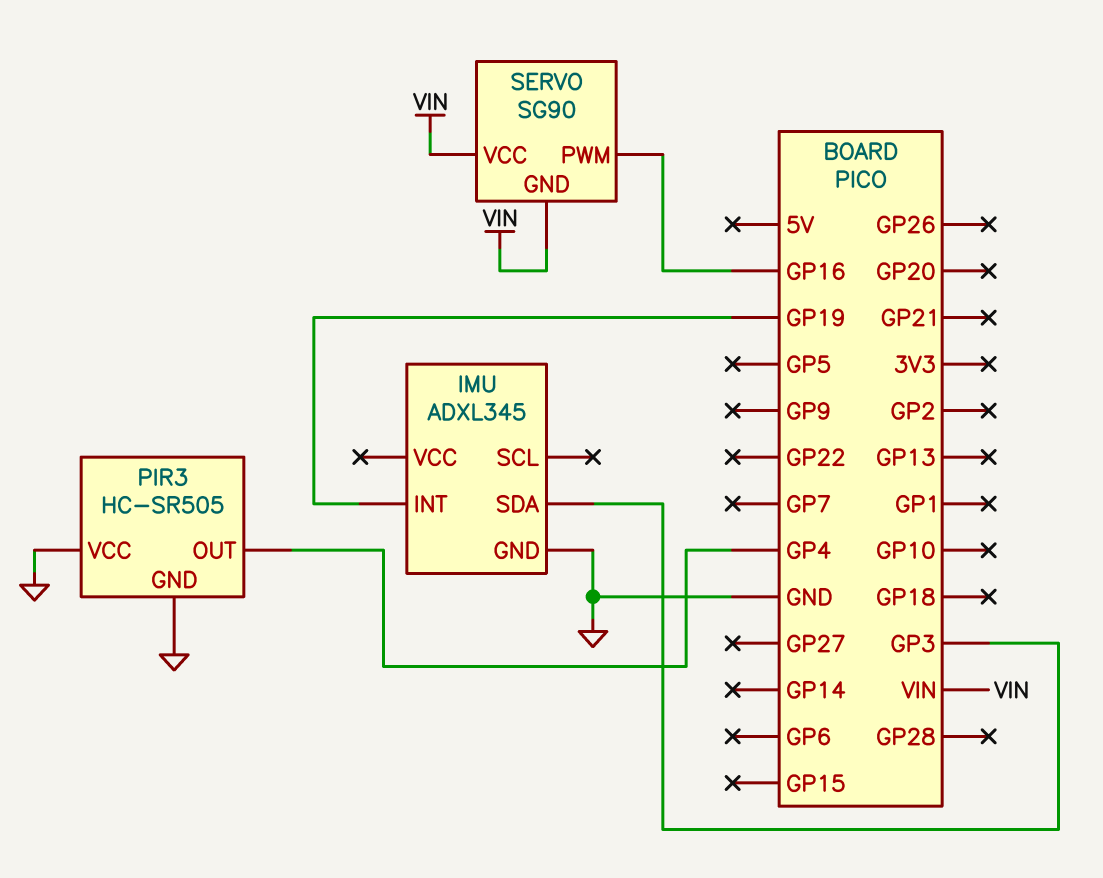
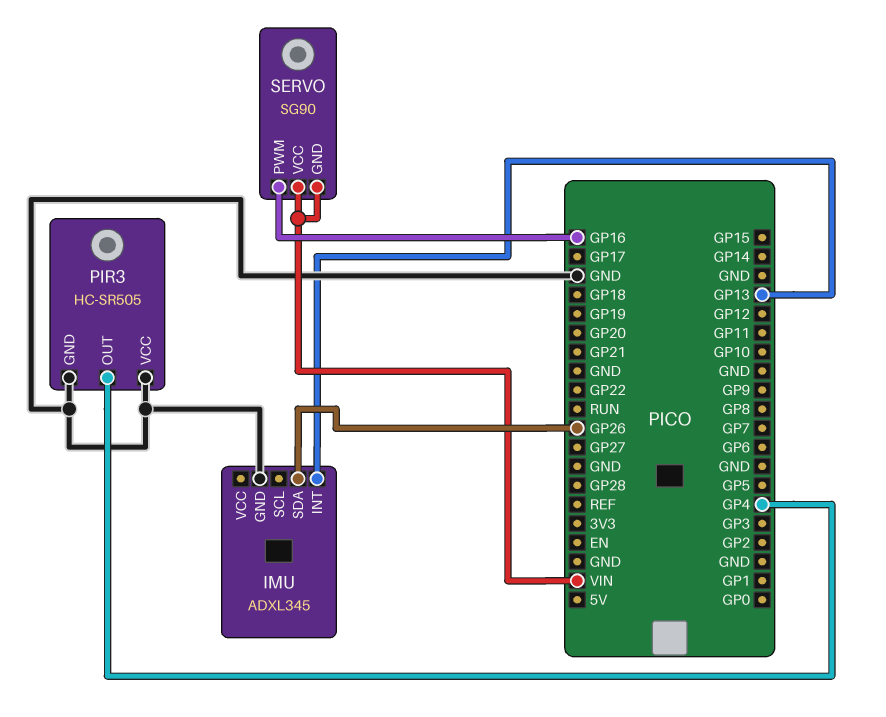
IMU pin INT: GP19 -> GP13
IMU pin SDA: GP3 -> GP26

